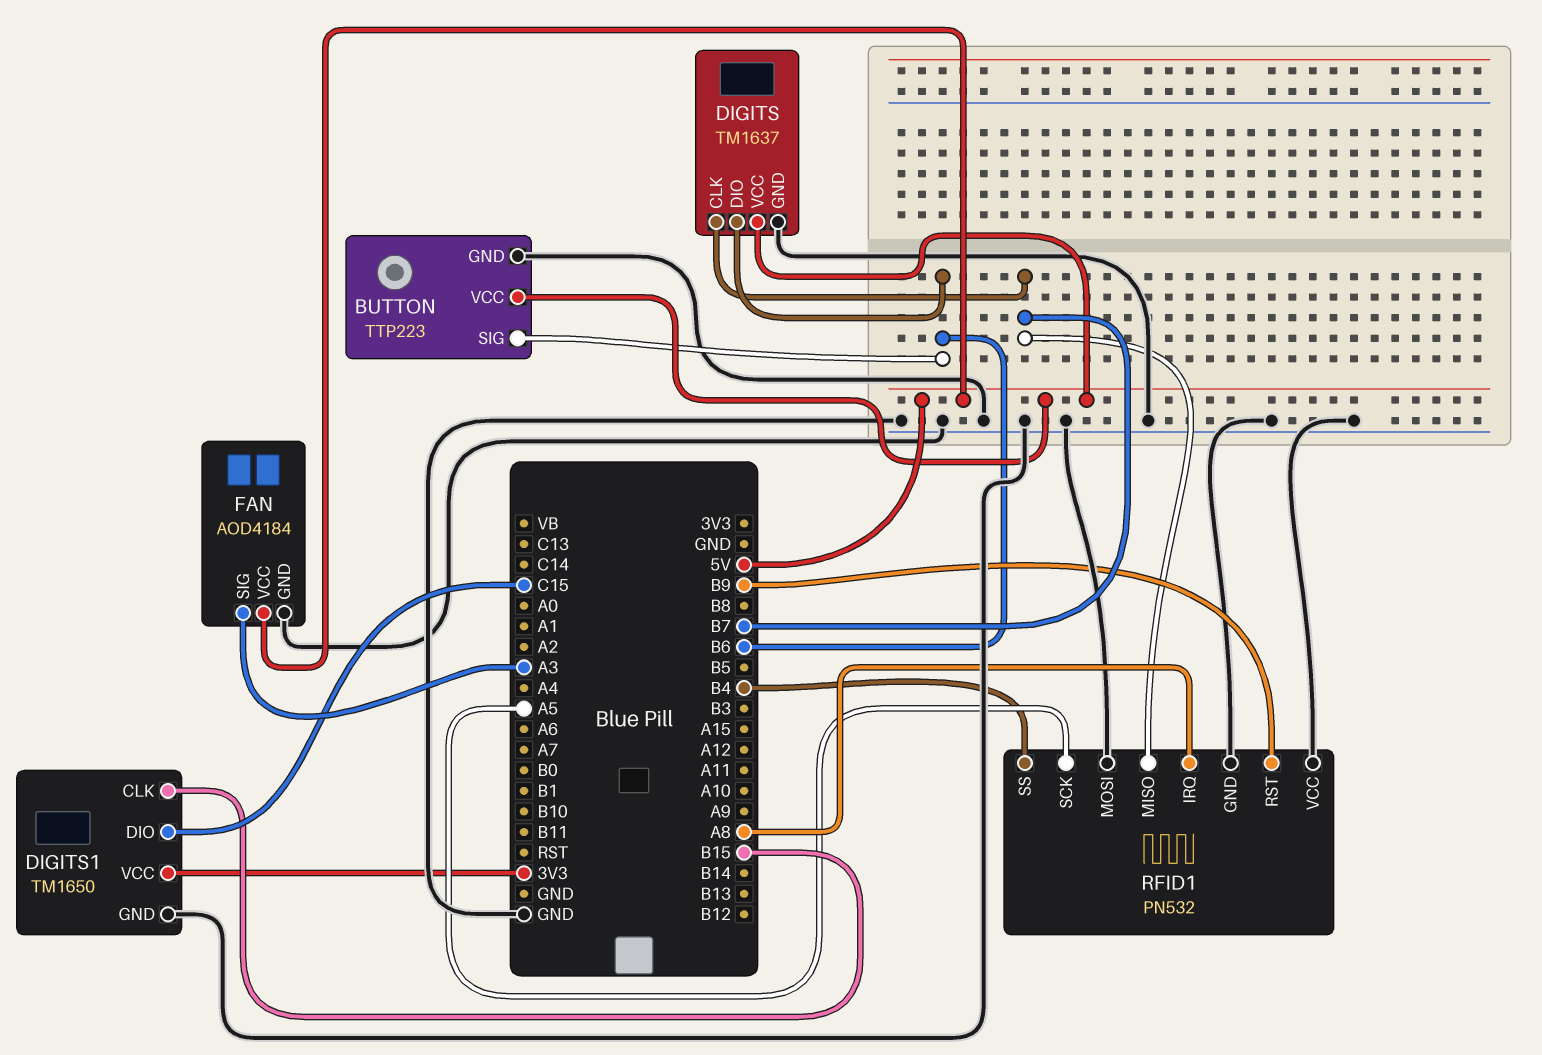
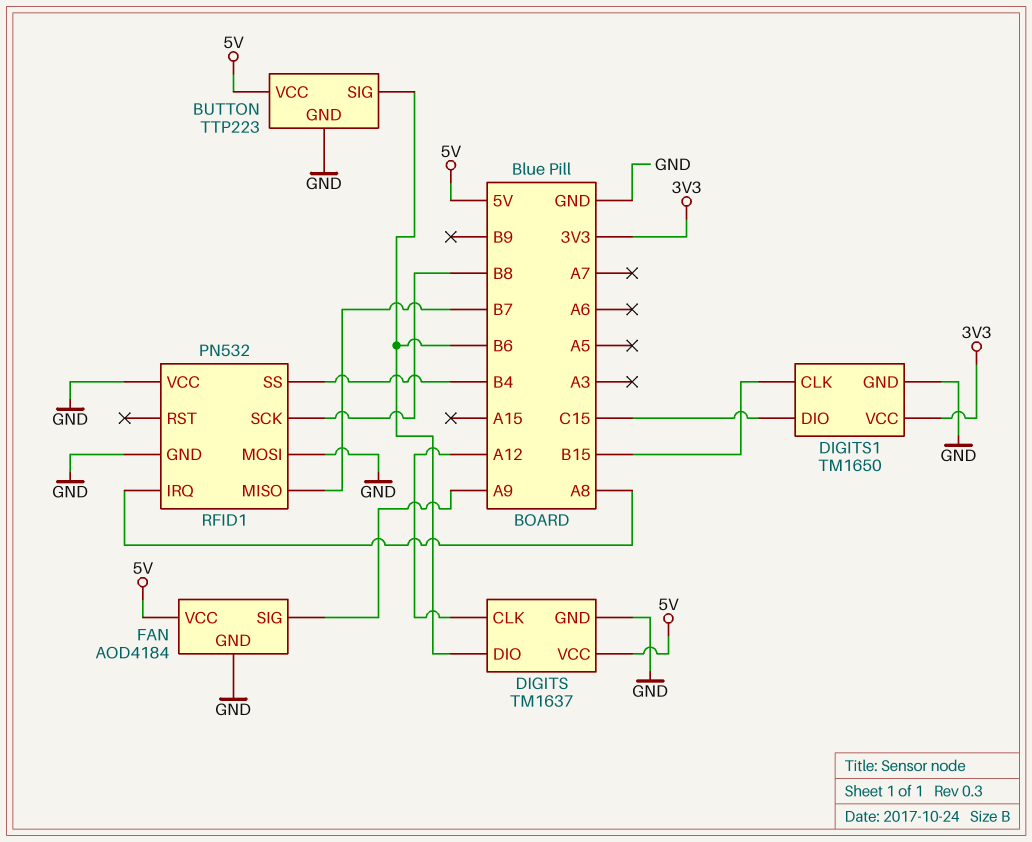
DIGITS pin CLK: B7 -> A12
FAN pin SIG: A3 -> A9
RFID1 pin RST: B9 -> none
RFID1 pin SCK: A5 -> B8

